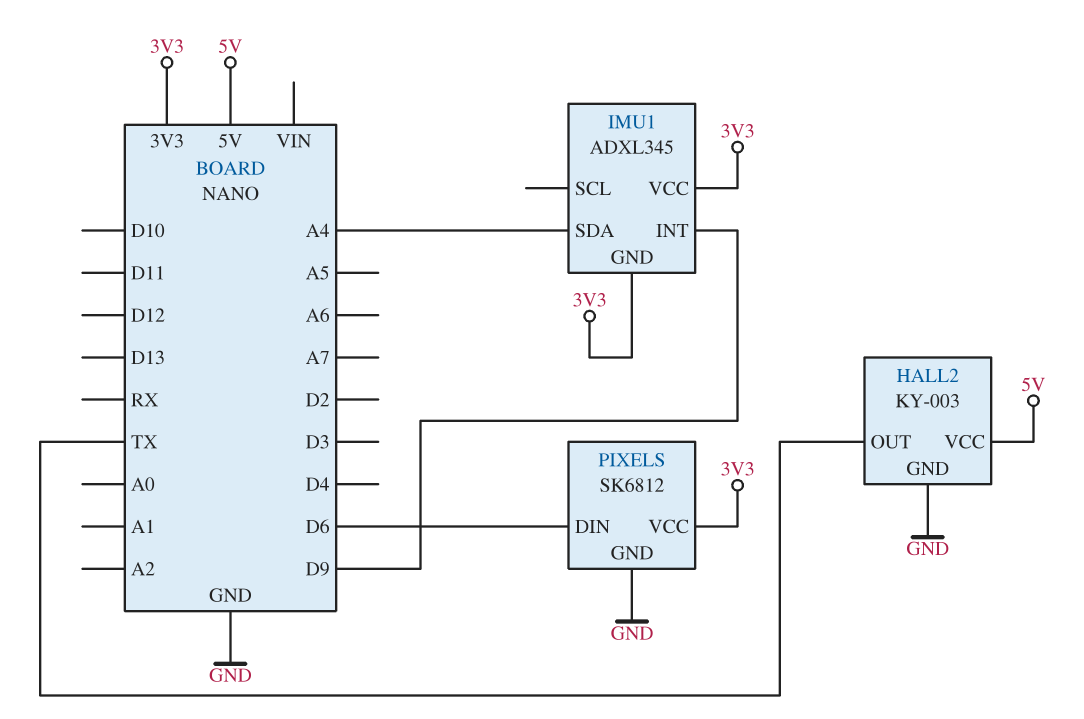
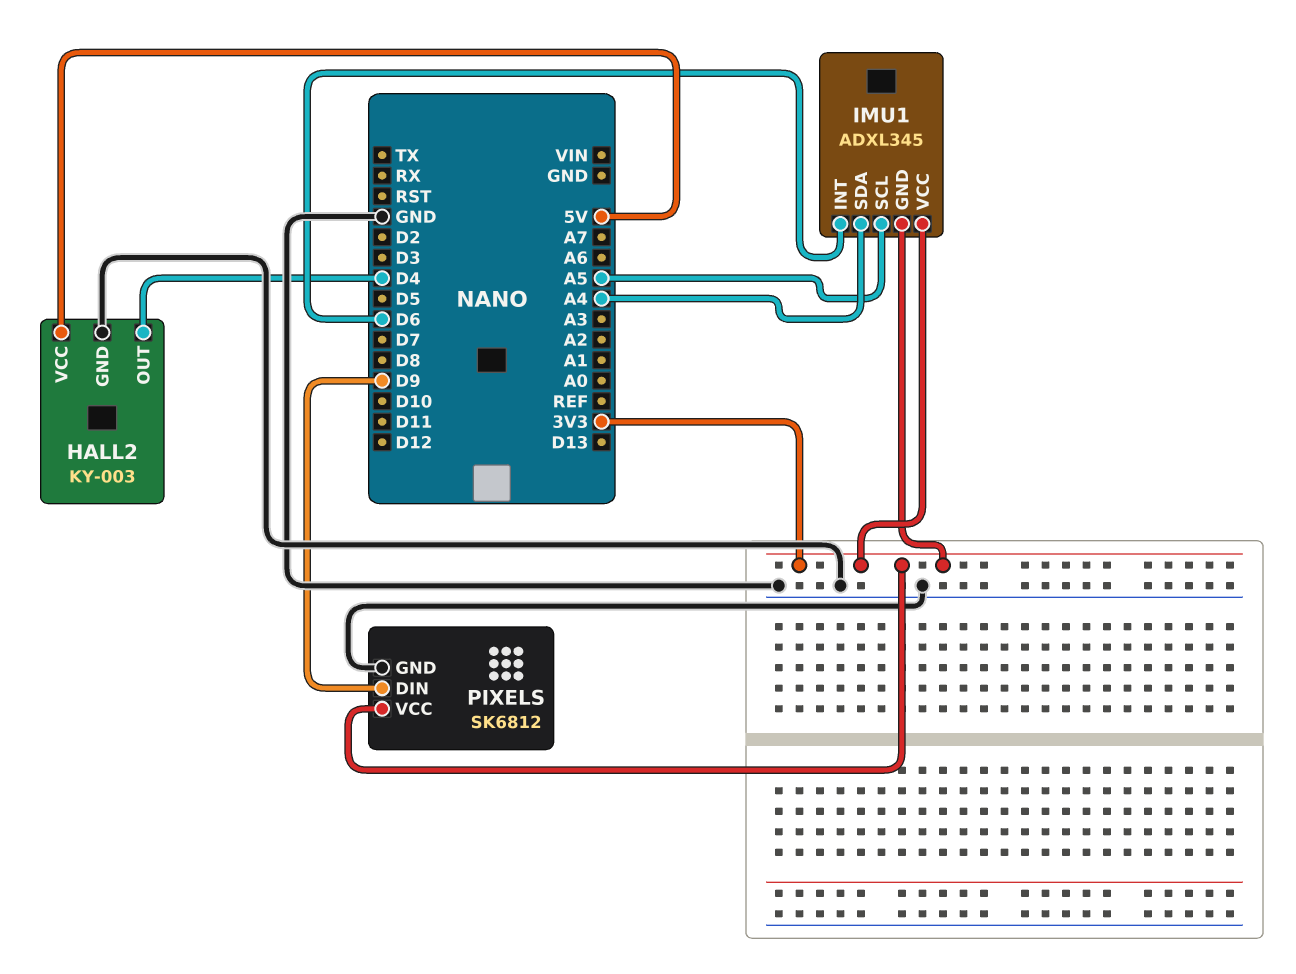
HALL2 pin OUT: TX -> D4
IMU1 pin INT: D9 -> D6
IMU1 pin SCL: none -> A5
PIXELS pin DIN: D6 -> D9

